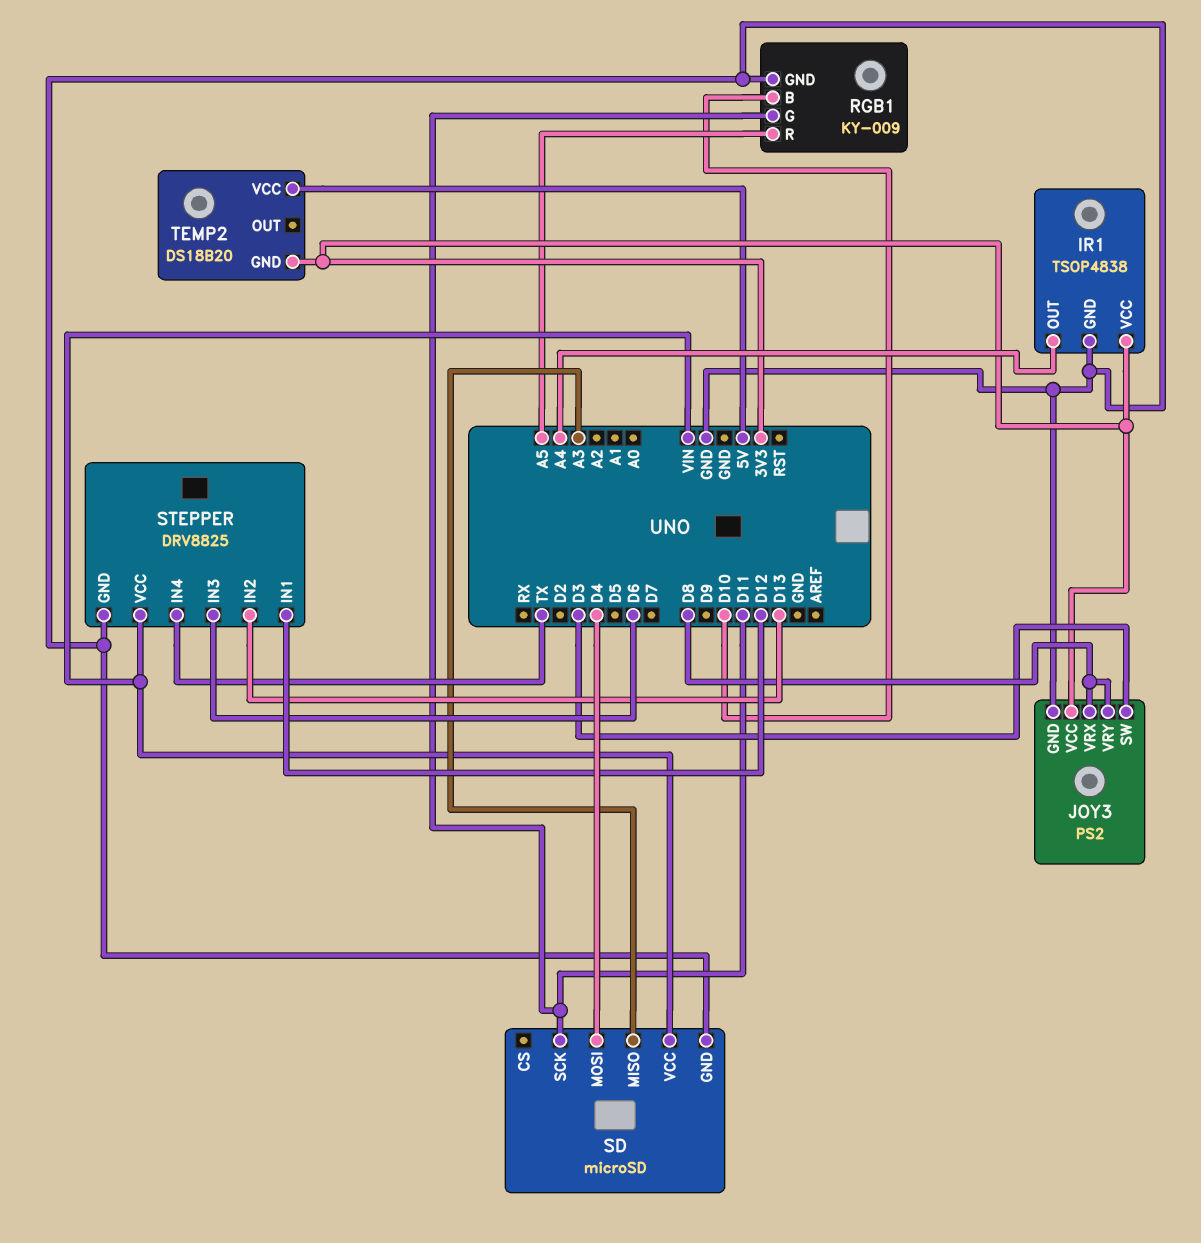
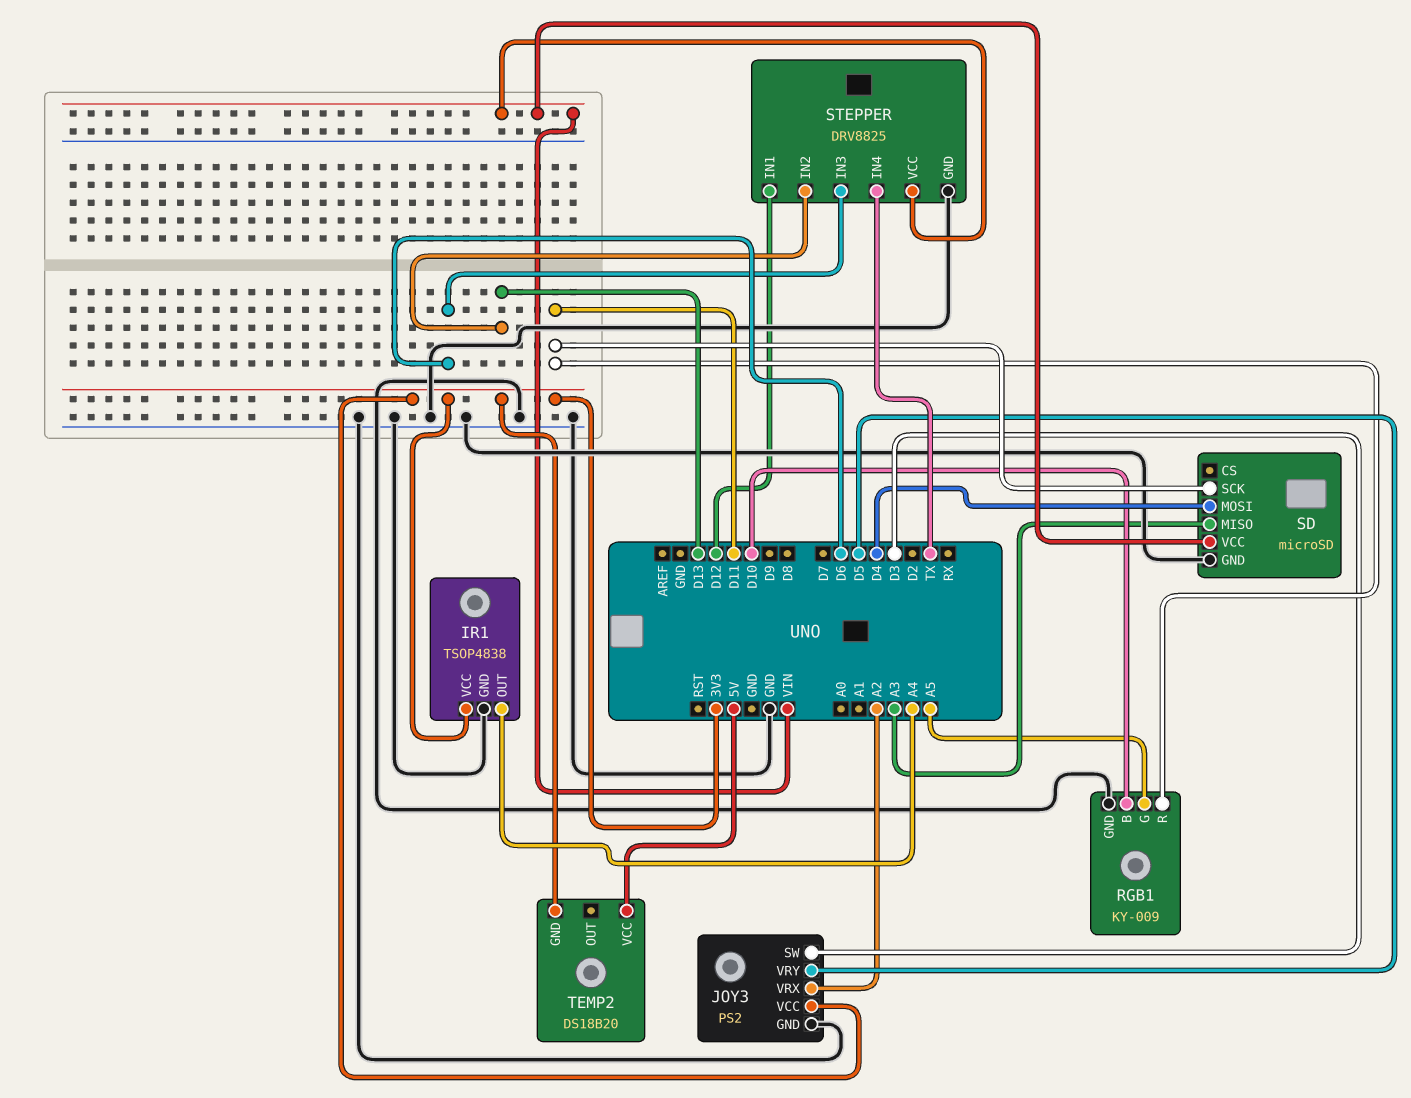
JOY3 pin VRX: D8 -> A2
JOY3 pin VRY: D8 -> D5
RGB1 pin G: D11 -> A5
RGB1 pin R: A5 -> D11

